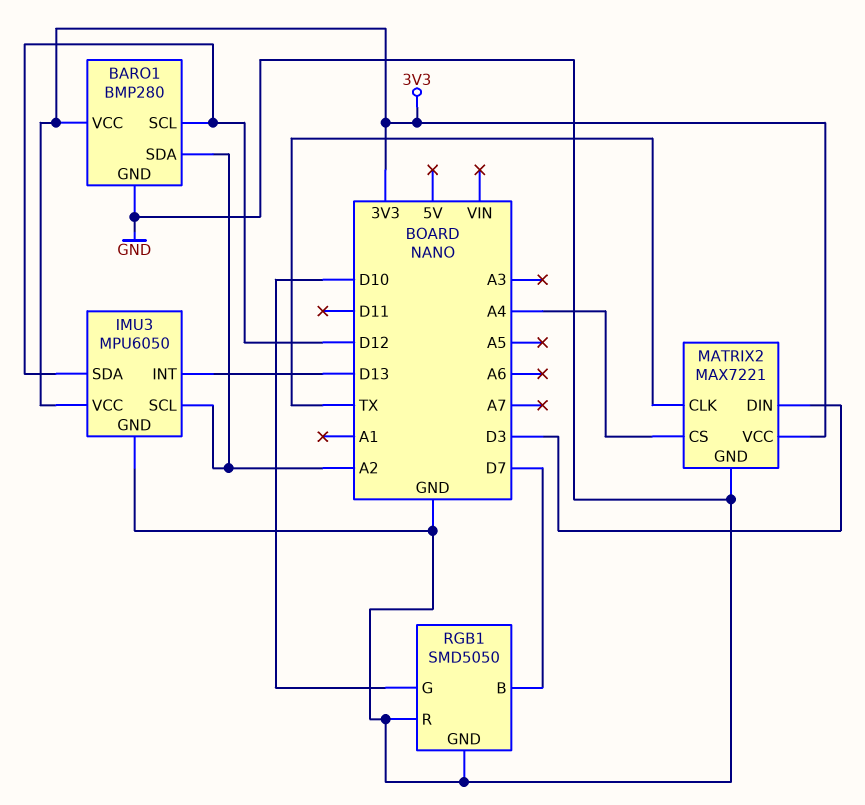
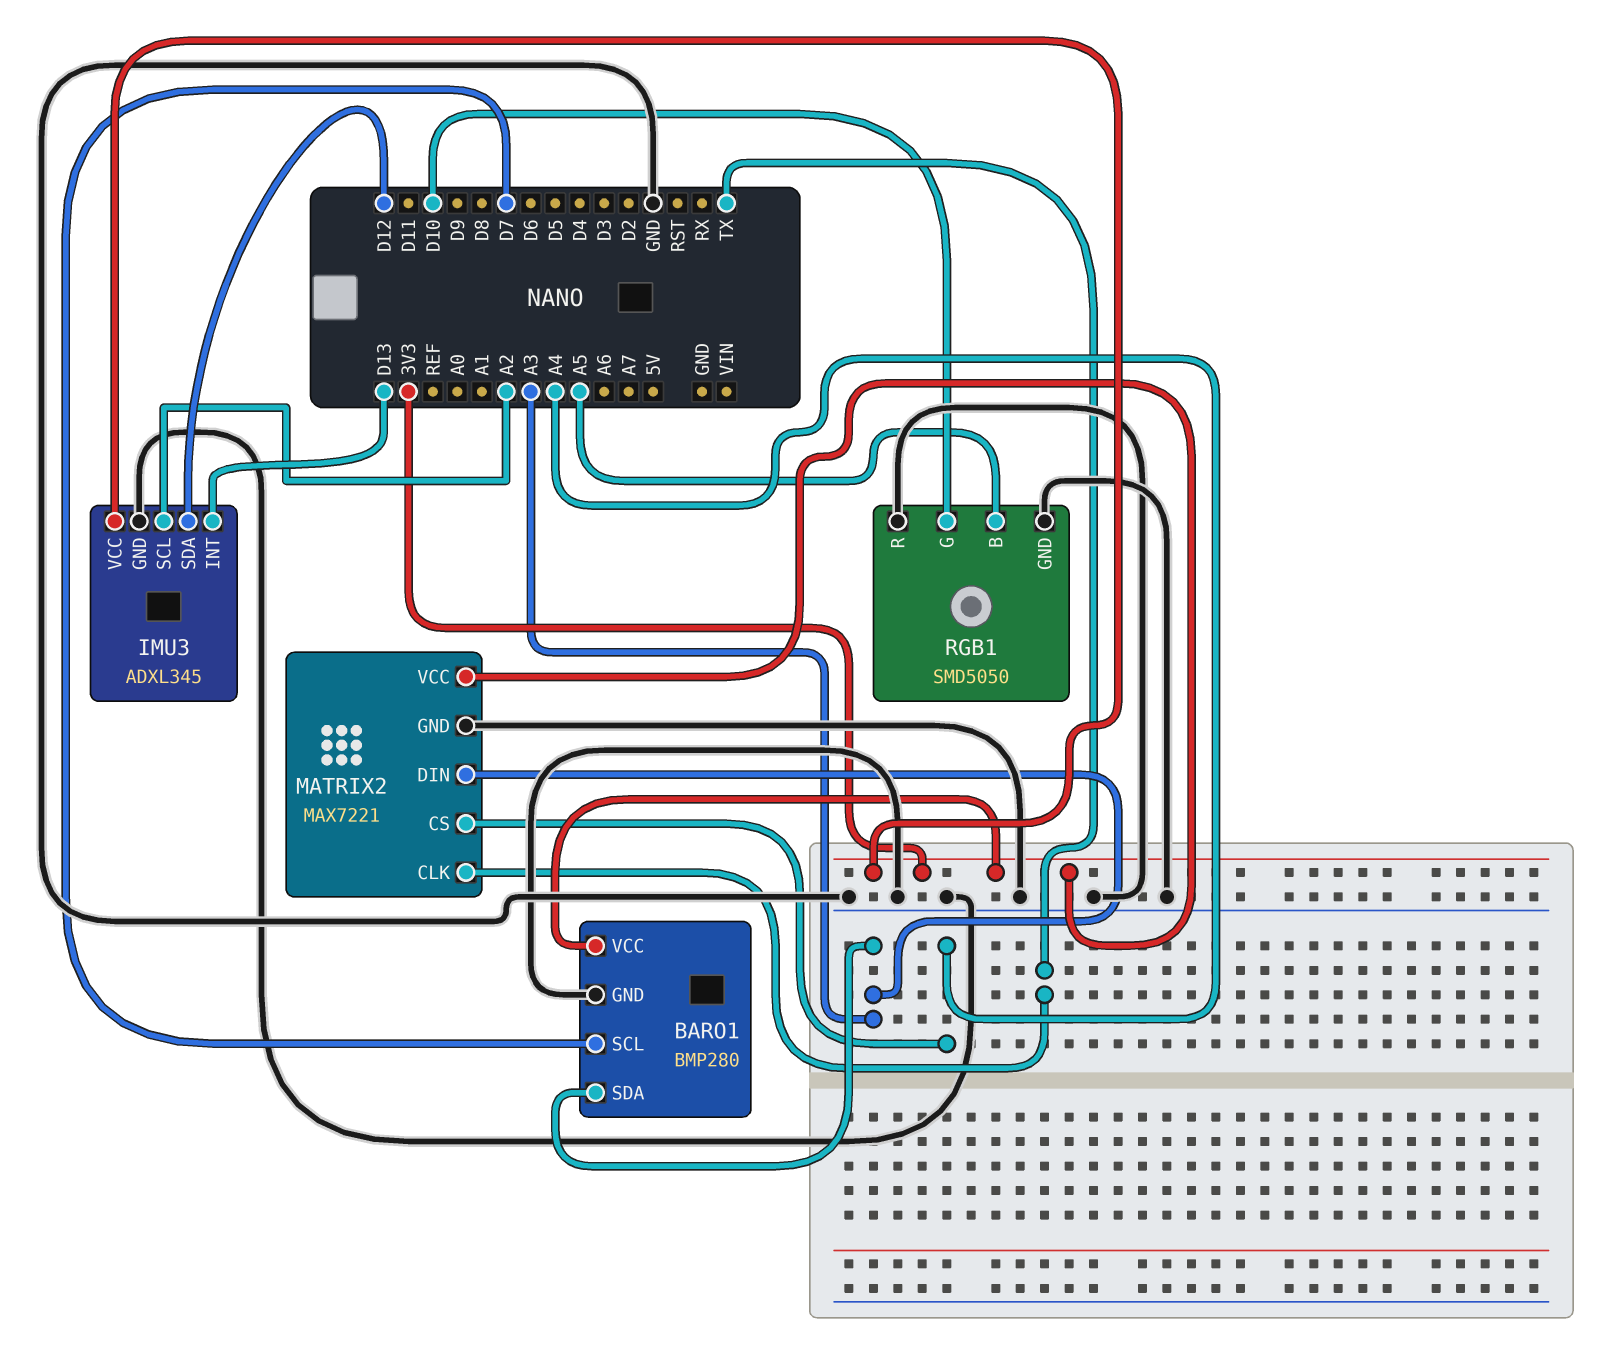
BARO1 pin SCL: D12 -> D7
BARO1 pin SDA: A2 -> A3
IMU3: MPU6050 -> ADXL345
MATRIX2 pin DIN: D3 -> A3
RGB1 pin B: D7 -> A5

